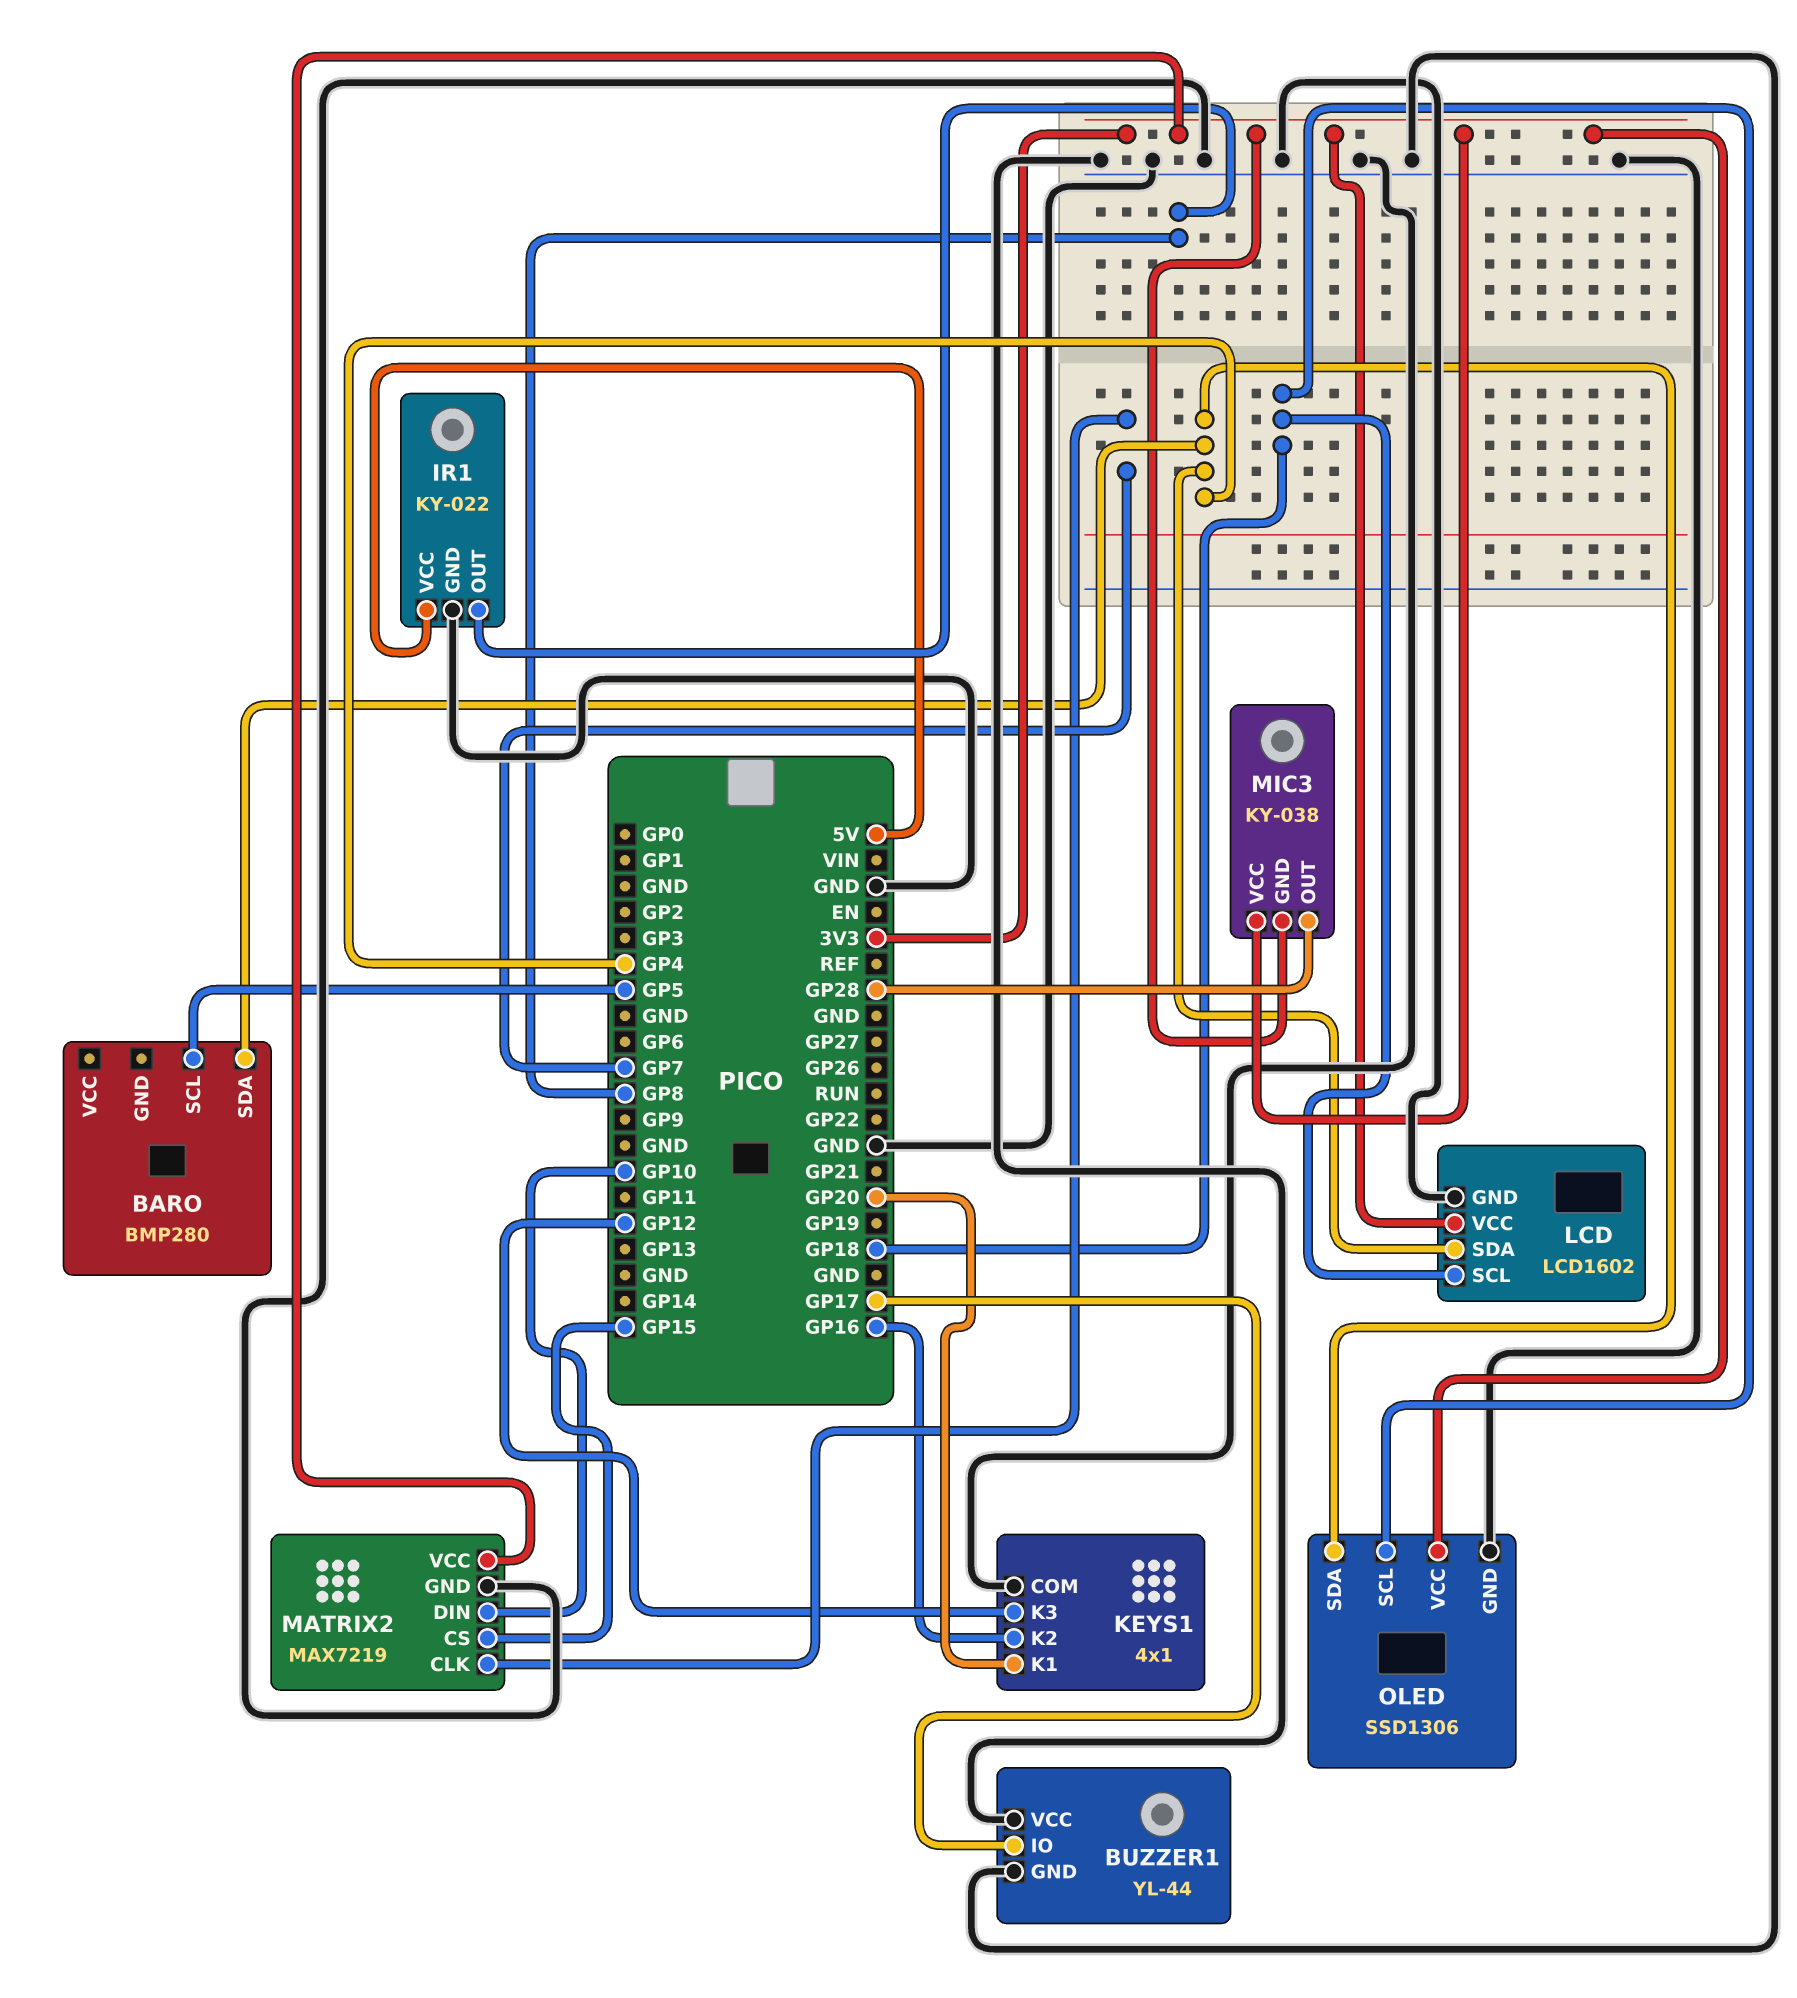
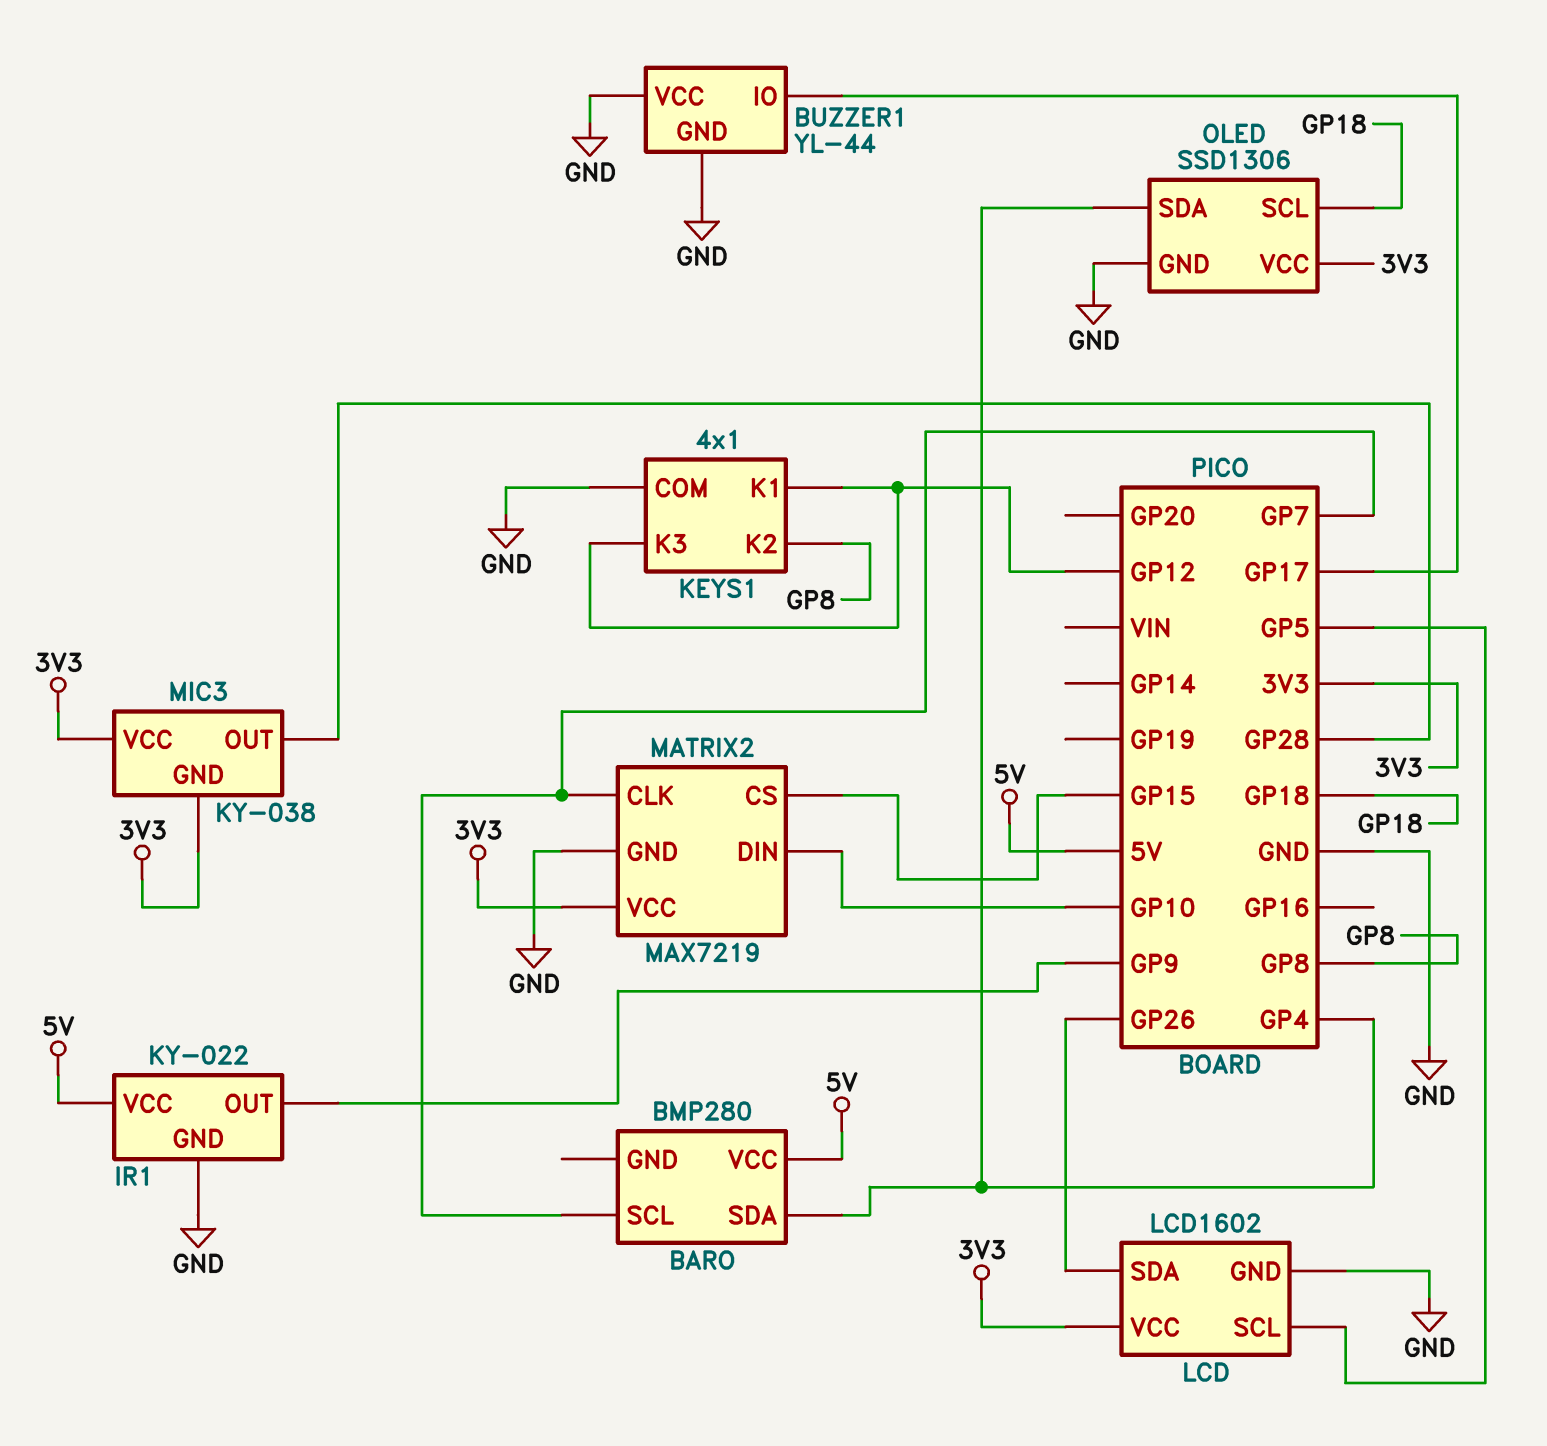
BARO pin SCL: GP5 -> GP7
BARO pin VCC: none -> 5V
IR1 pin OUT: GP8 -> GP9
KEYS1 pin K1: GP20 -> GP12
KEYS1 pin K2: GP16 -> GP8
LCD pin SCL: GP18 -> GP5
LCD pin SDA: GP4 -> GP26

